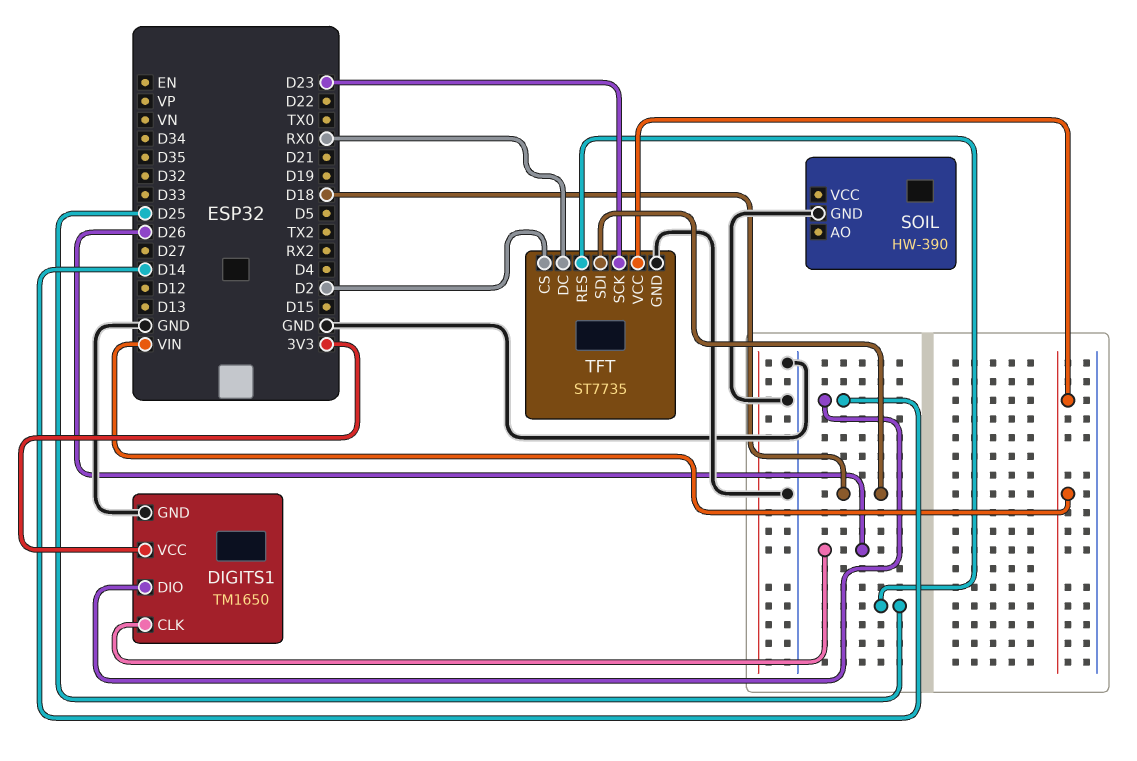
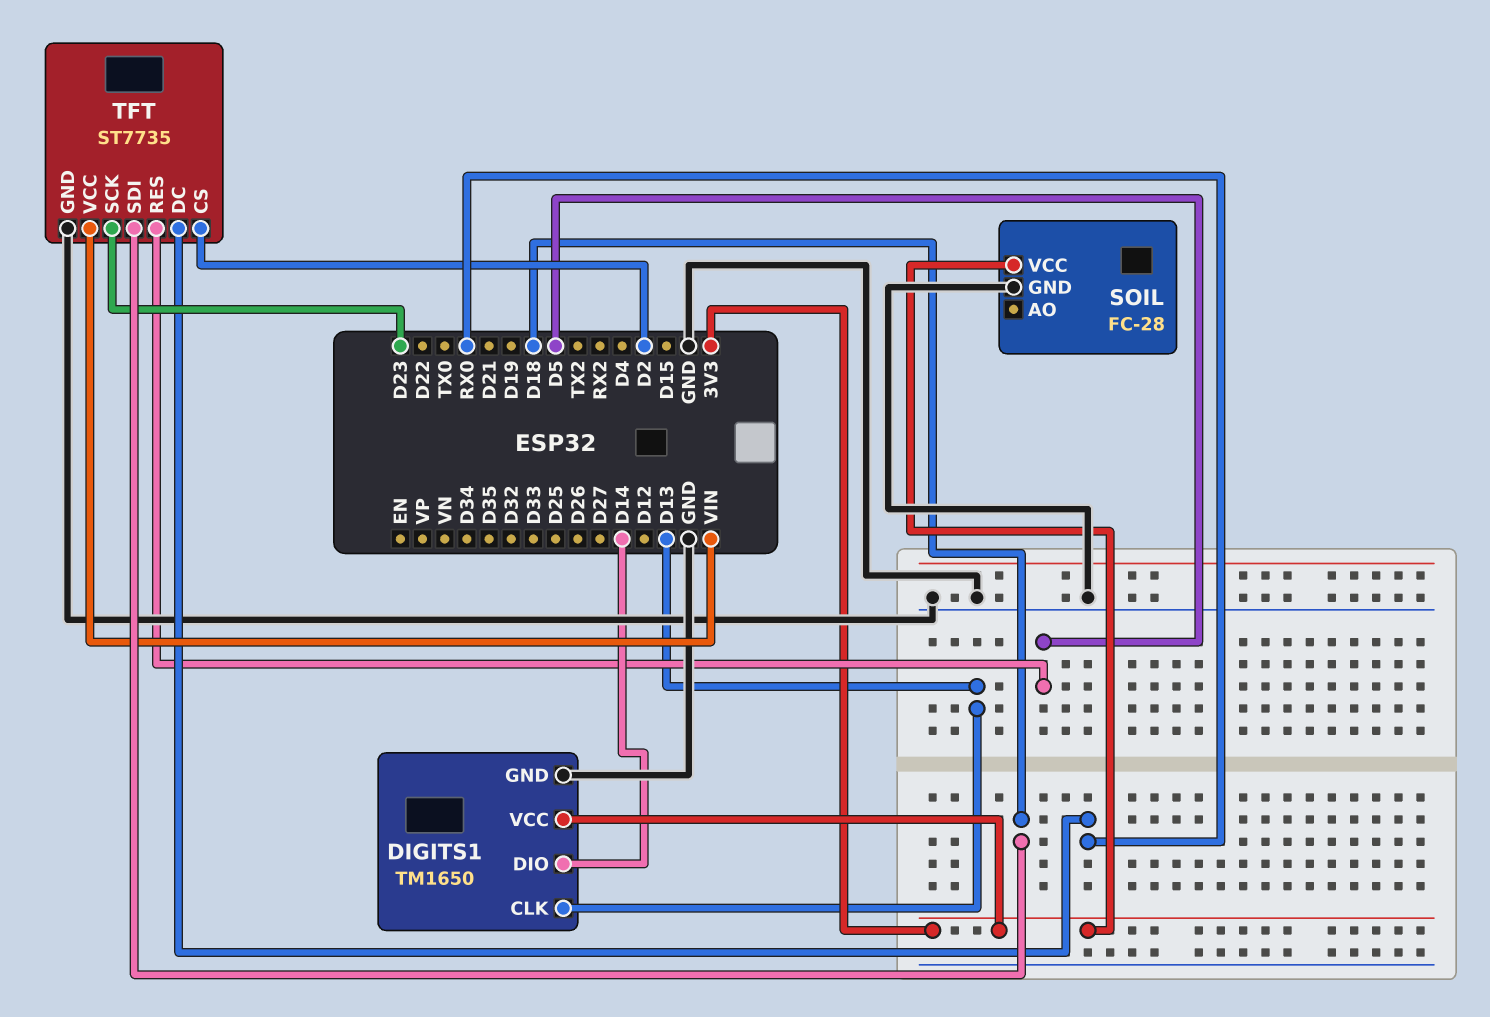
DIGITS1 pin CLK: D26 -> D13
SOIL: HW-390 -> FC-28
SOIL pin VCC: none -> 3V3
TFT pin RES: D25 -> D5

